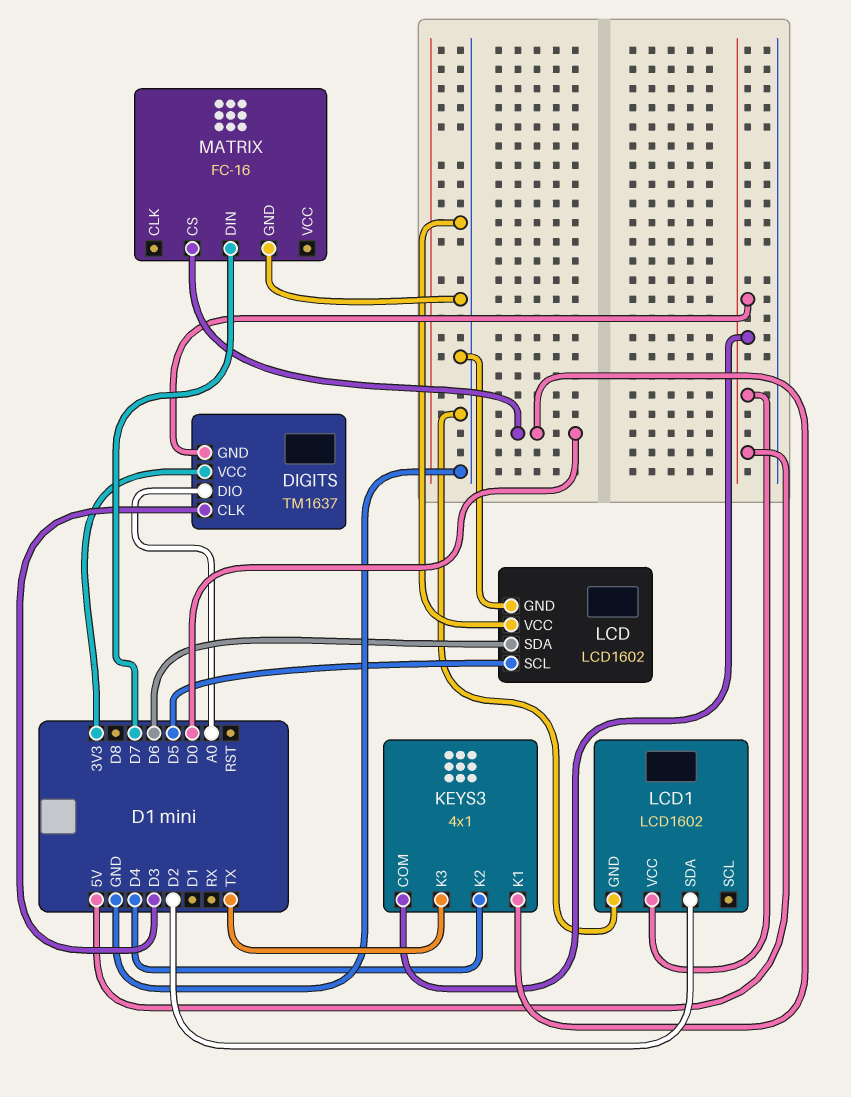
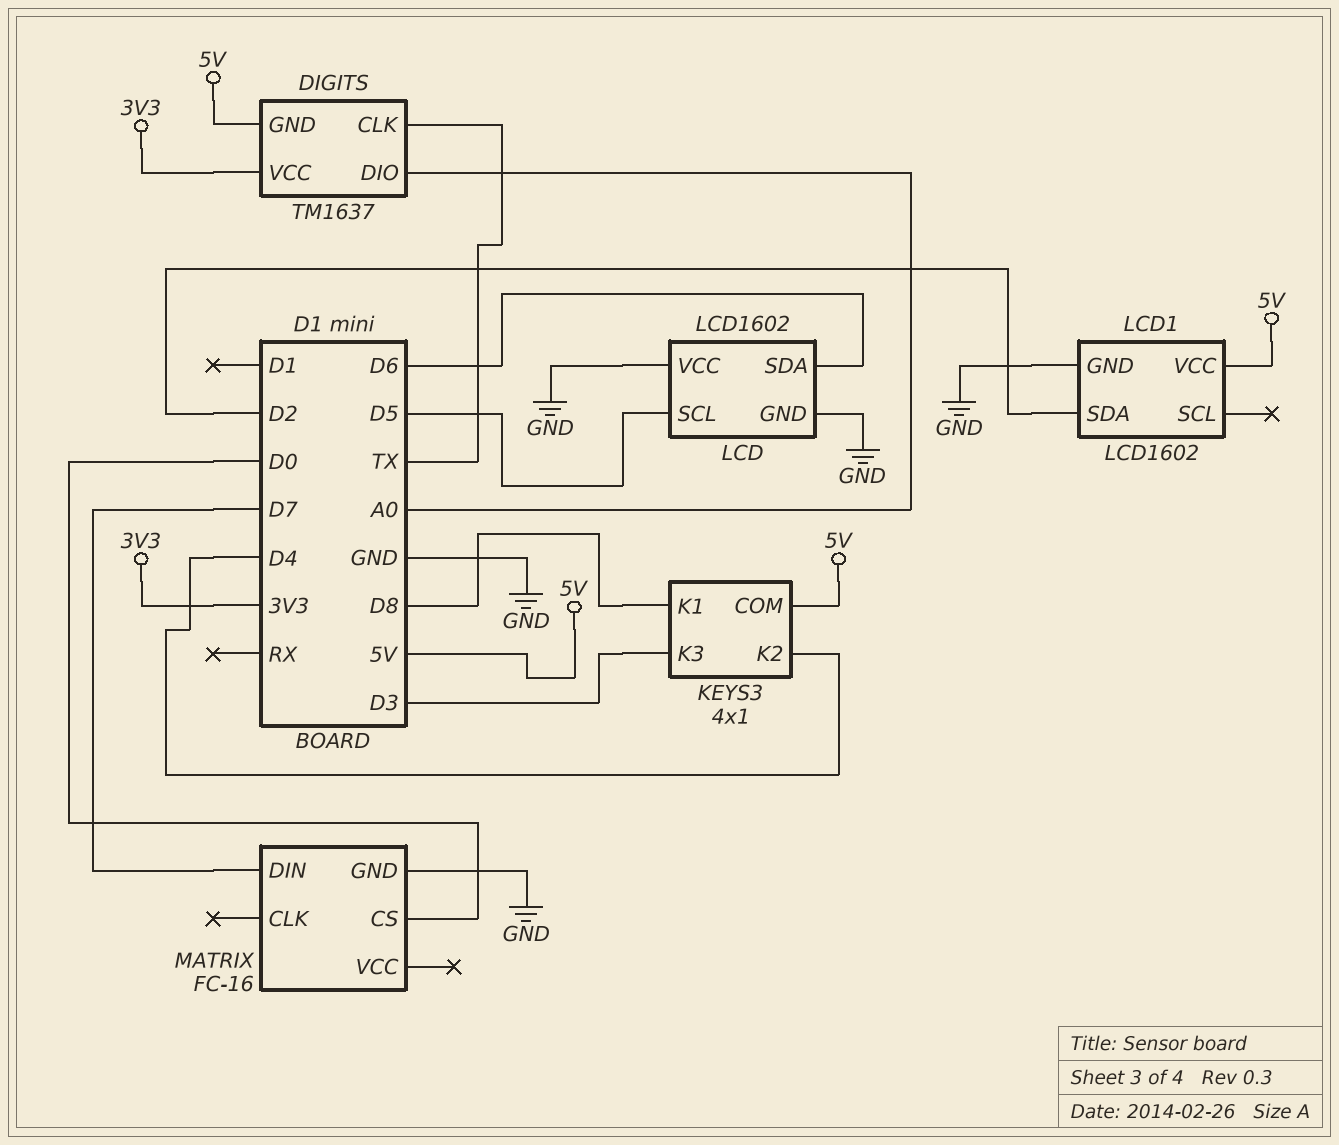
DIGITS pin CLK: D3 -> TX
KEYS3 pin K1: D0 -> D8
KEYS3 pin K3: TX -> D3

